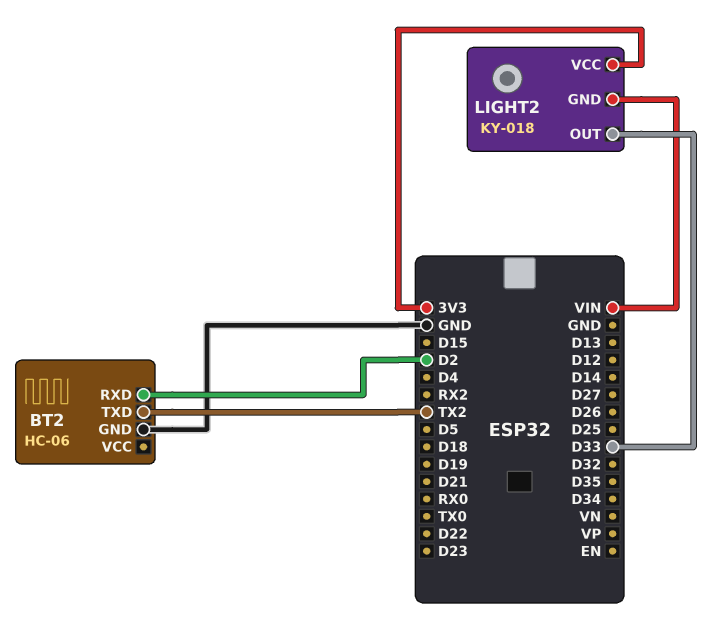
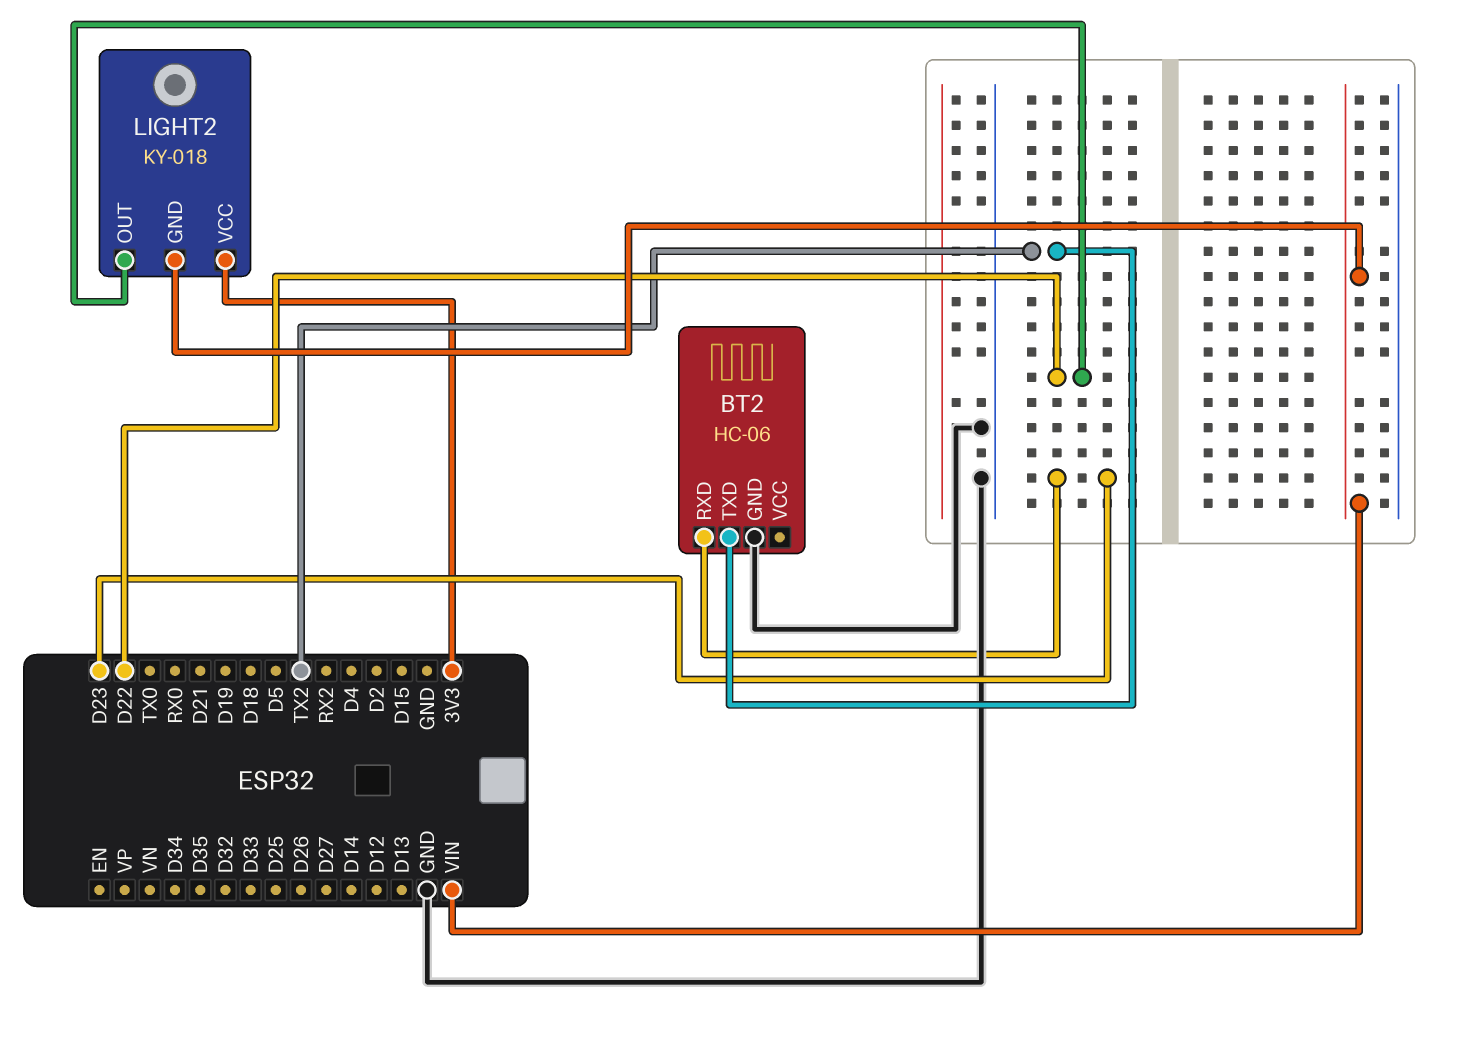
BT2 pin RXD: D2 -> D23
LIGHT2 pin OUT: D33 -> D22

